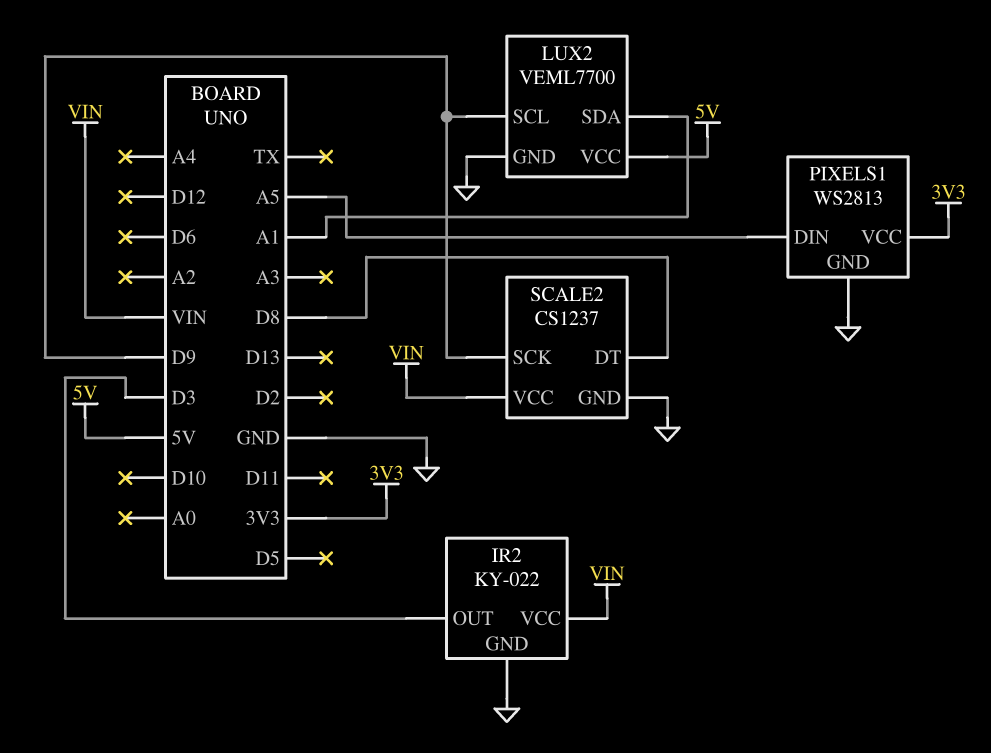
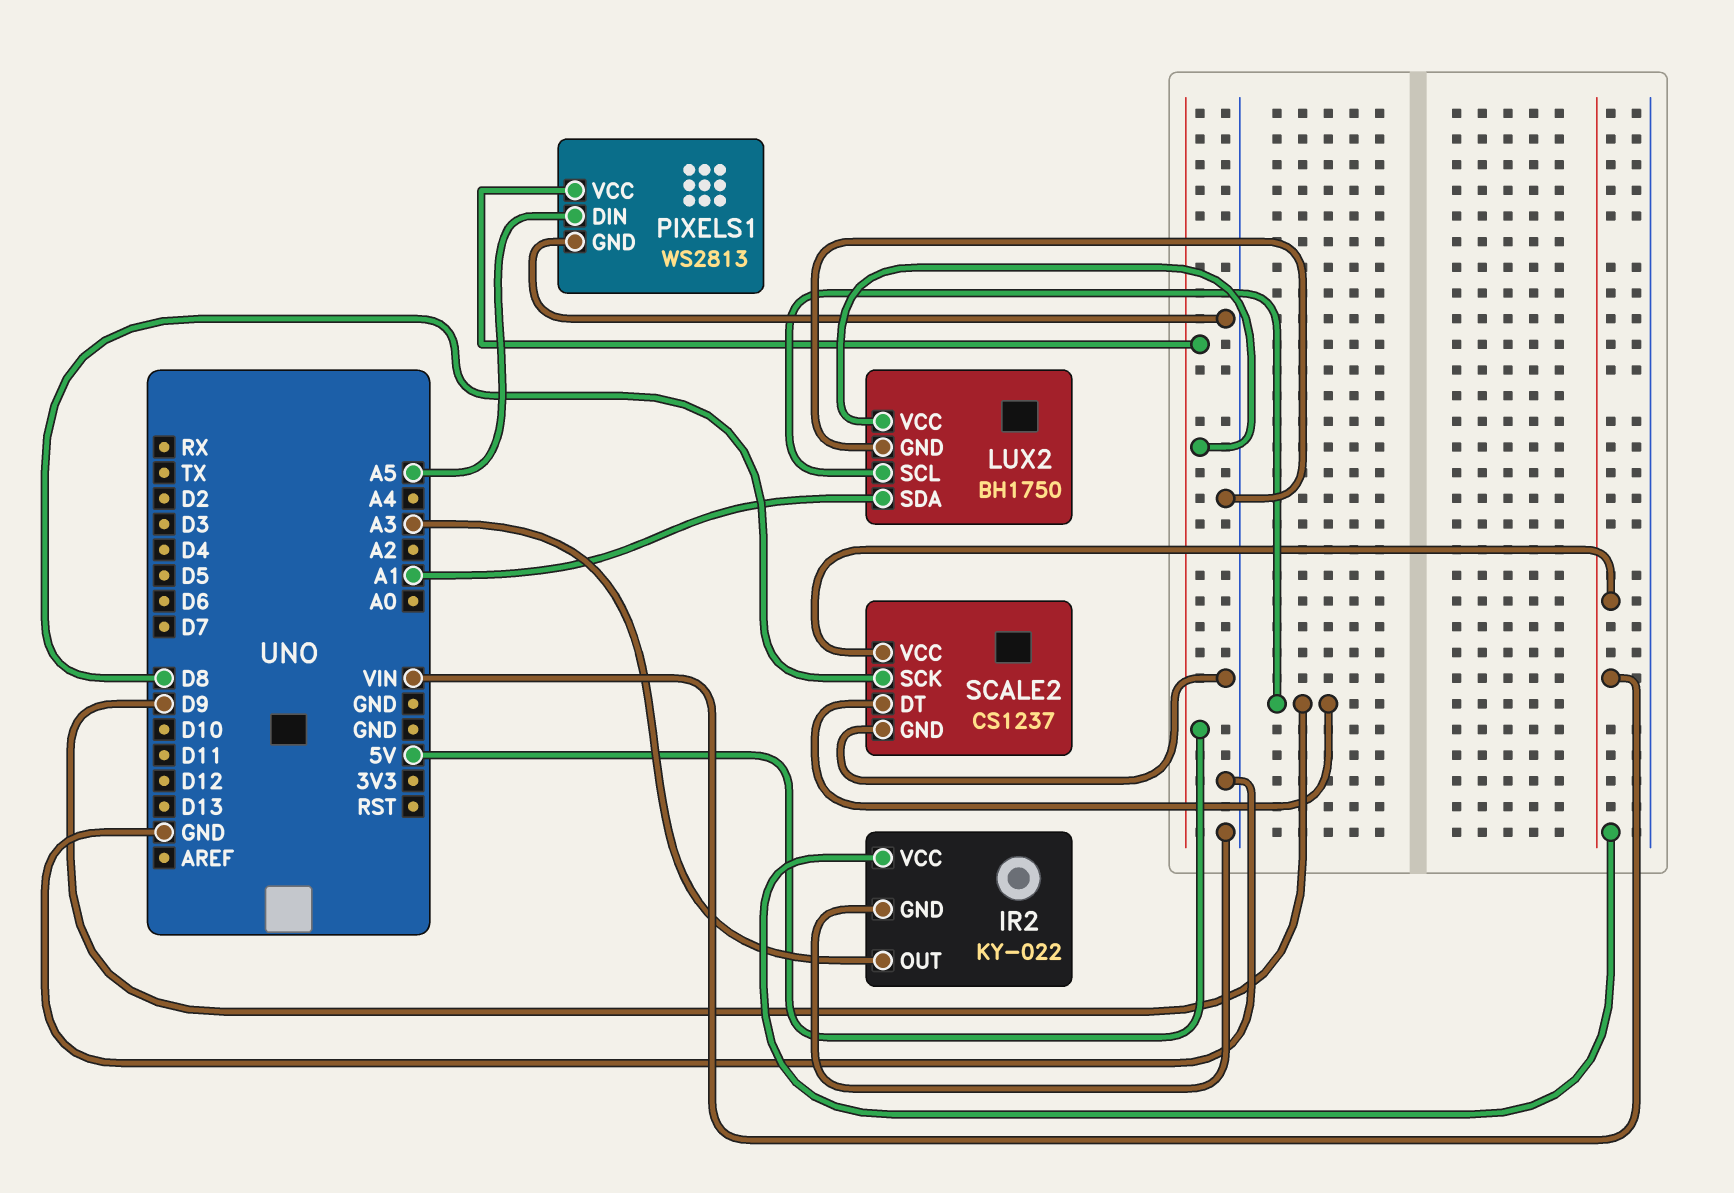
IR2 pin OUT: D3 -> A3
LUX2: VEML7700 -> BH1750
PIXELS1 pin VCC: 3V3 -> 5V
SCALE2 pin DT: D8 -> D9
SCALE2 pin SCK: D9 -> D8

